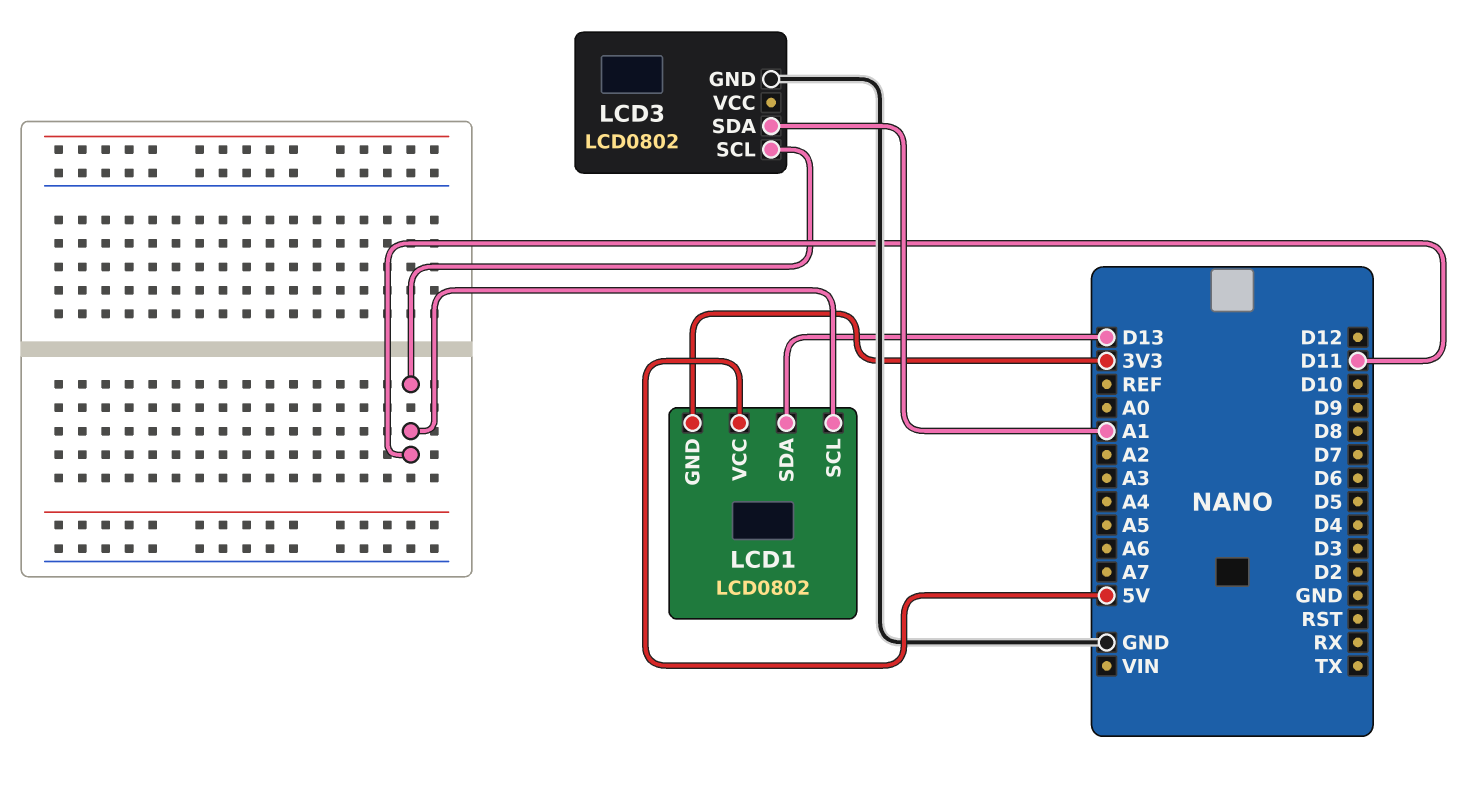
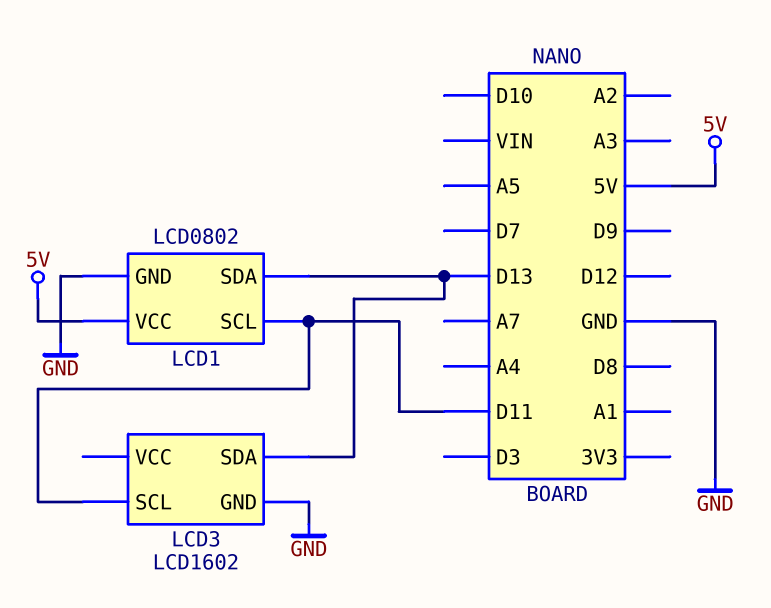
LCD1 pin GND: 3V3 -> GND
LCD3: LCD0802 -> LCD1602
LCD3 pin SDA: A1 -> D13

